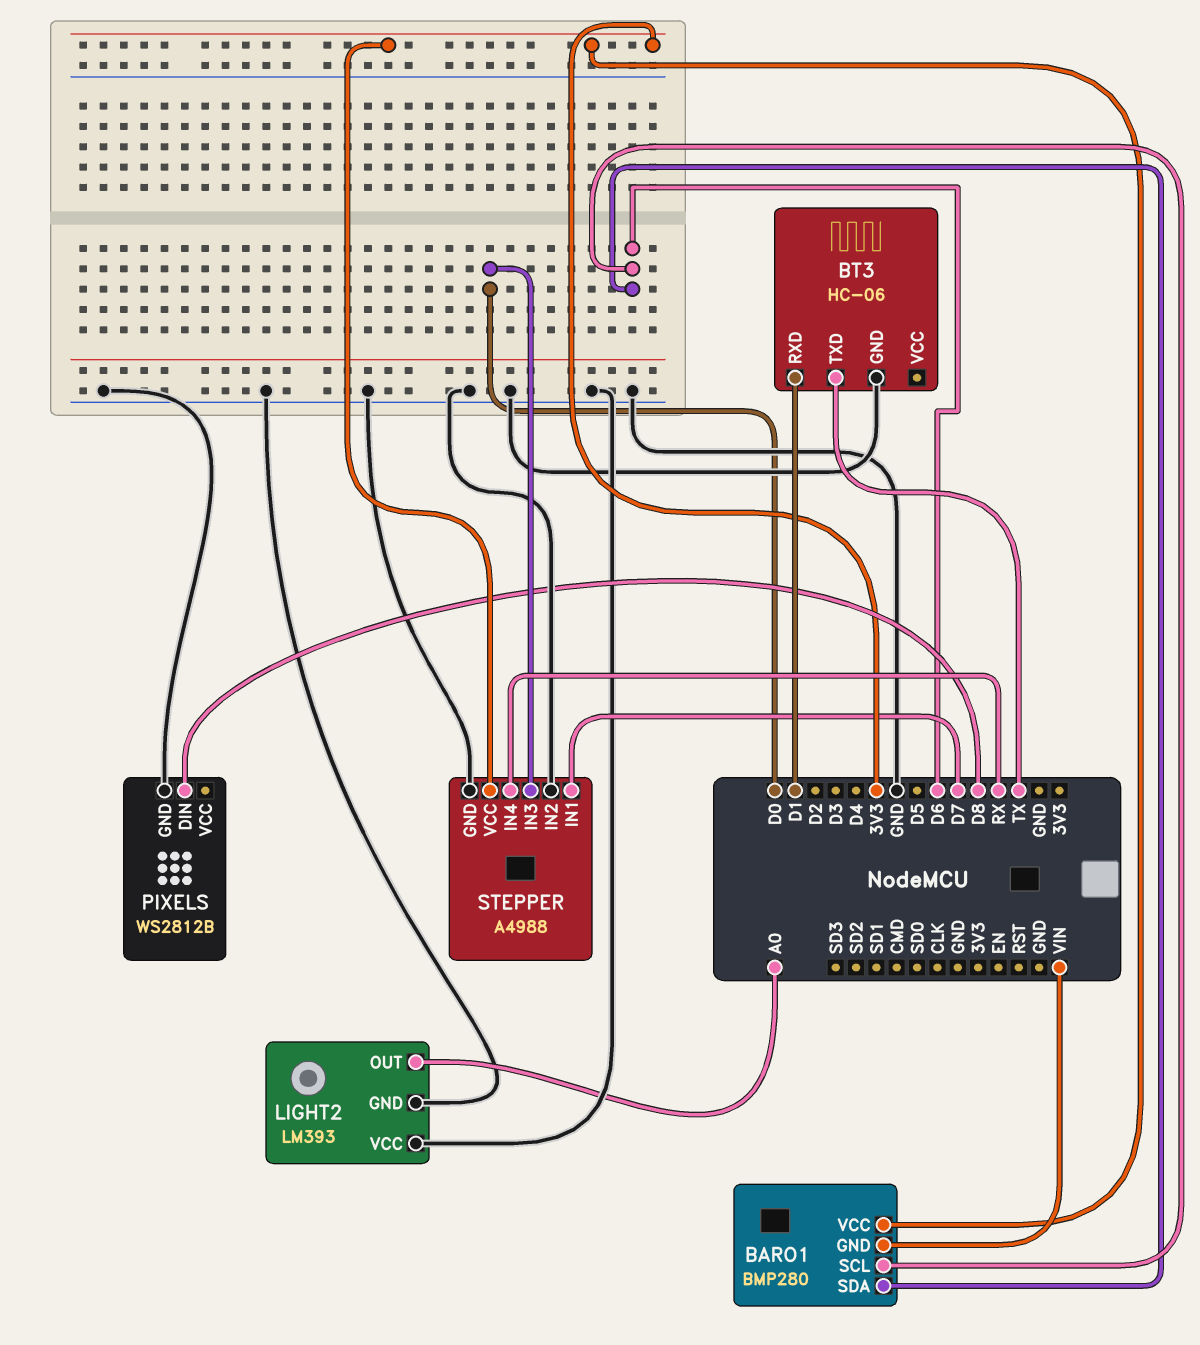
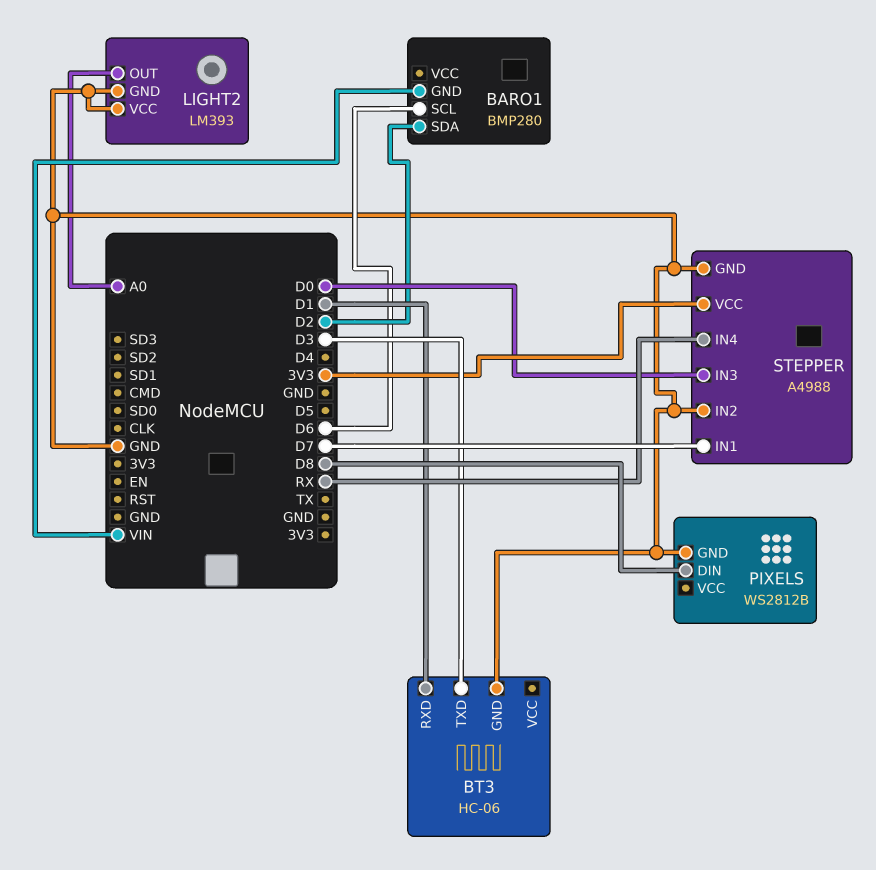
BARO1 pin SDA: D6 -> D2
BARO1 pin VCC: 3V3 -> none
BT3 pin TXD: TX -> D3

